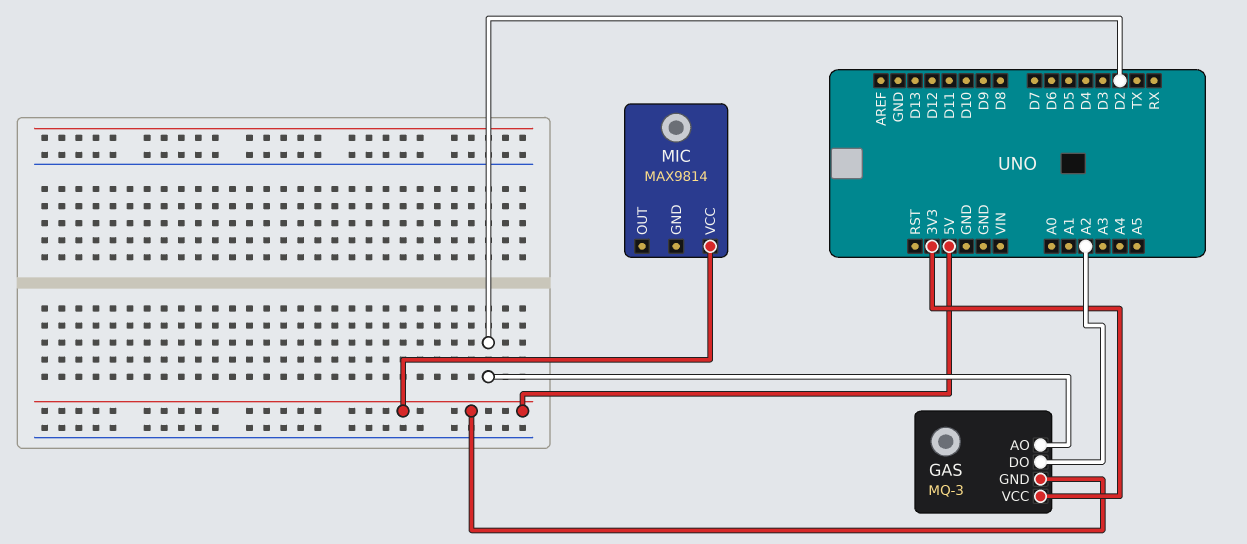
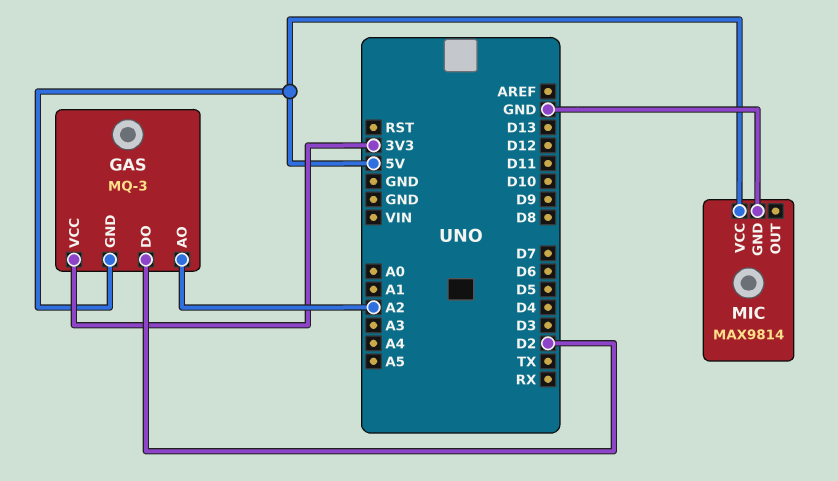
GAS pin AO: D2 -> A2
GAS pin DO: A2 -> D2
MIC pin GND: none -> GND

